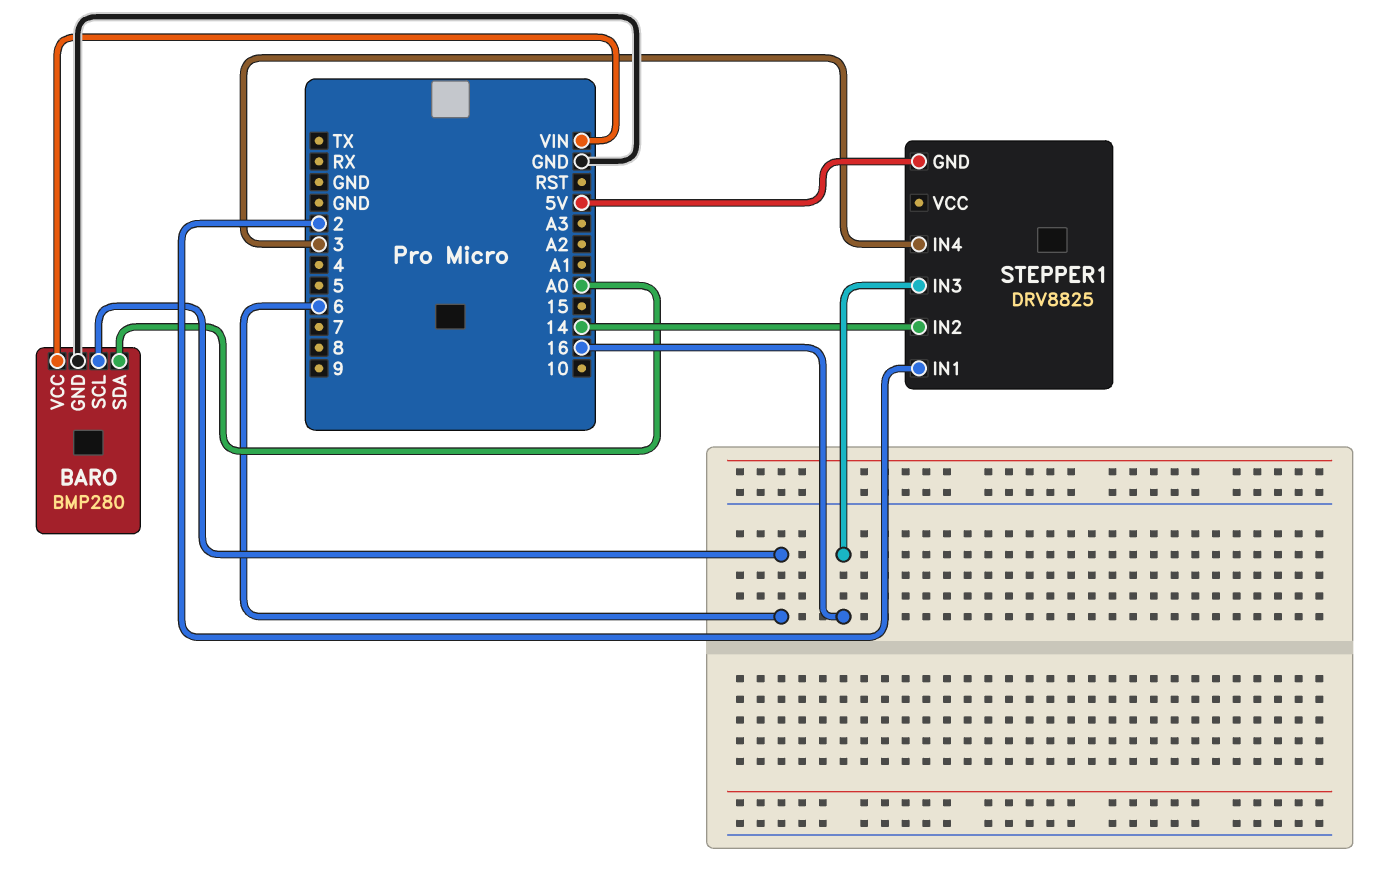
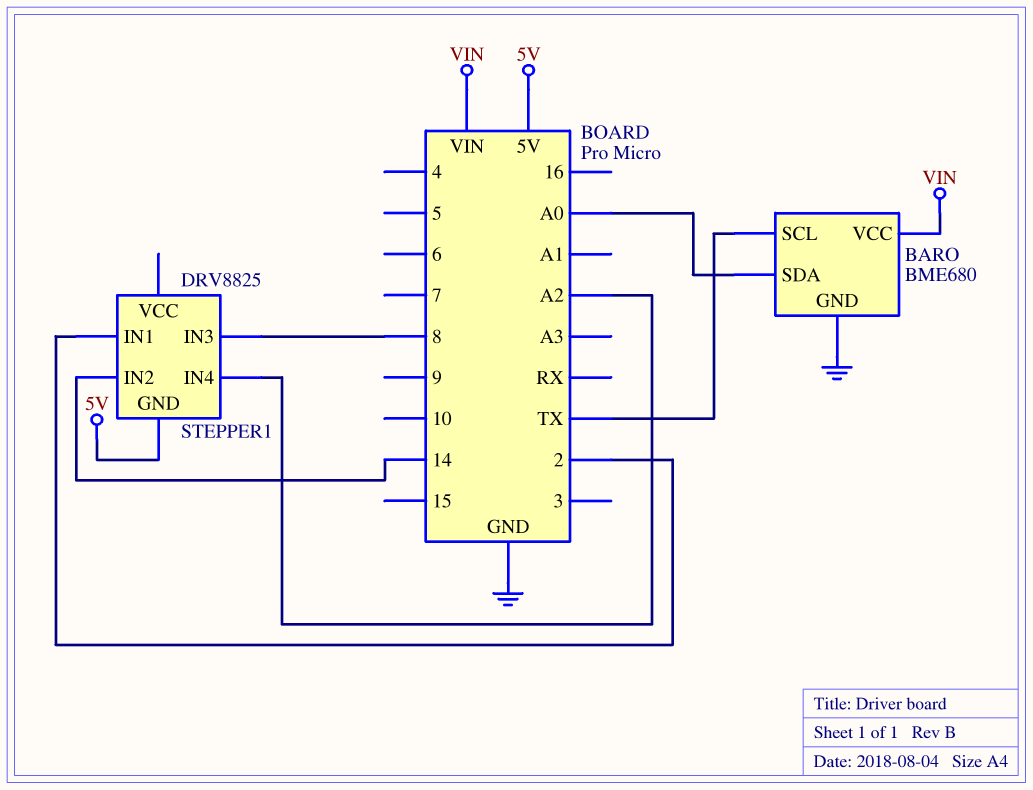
BARO: BMP280 -> BME680
BARO pin SCL: 6 -> TX
STEPPER1 pin IN3: 16 -> 8
STEPPER1 pin IN4: 3 -> A2

